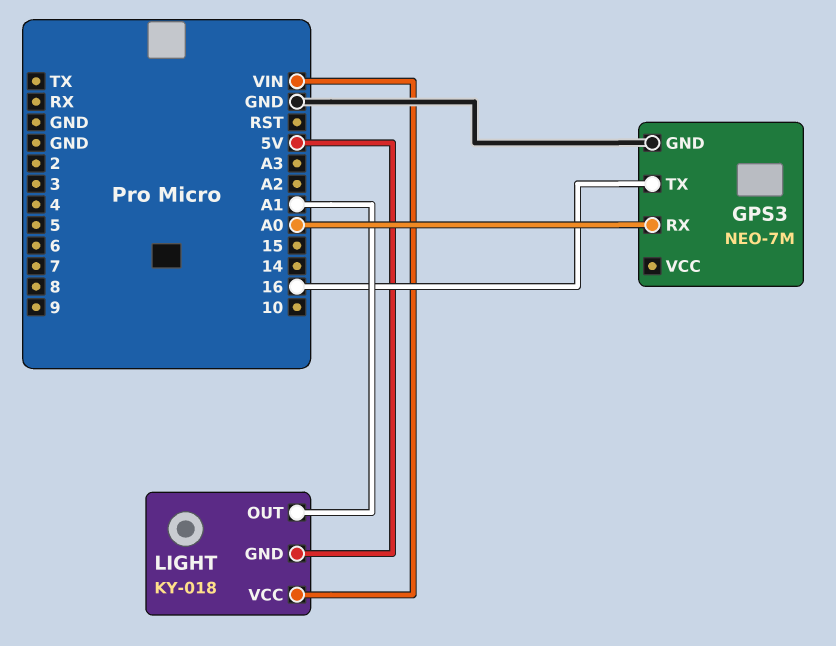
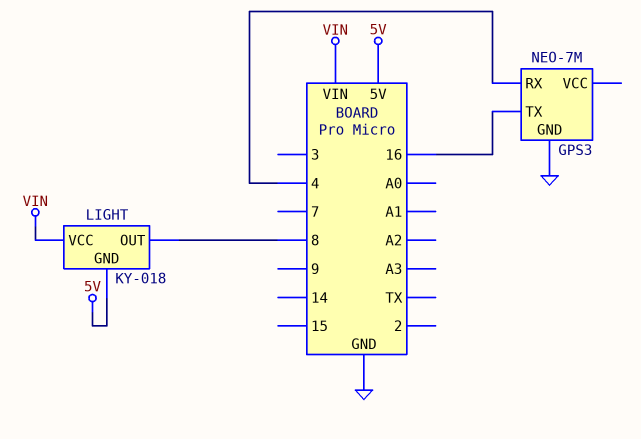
GPS3 pin RX: A0 -> 4
LIGHT pin OUT: A1 -> 8

